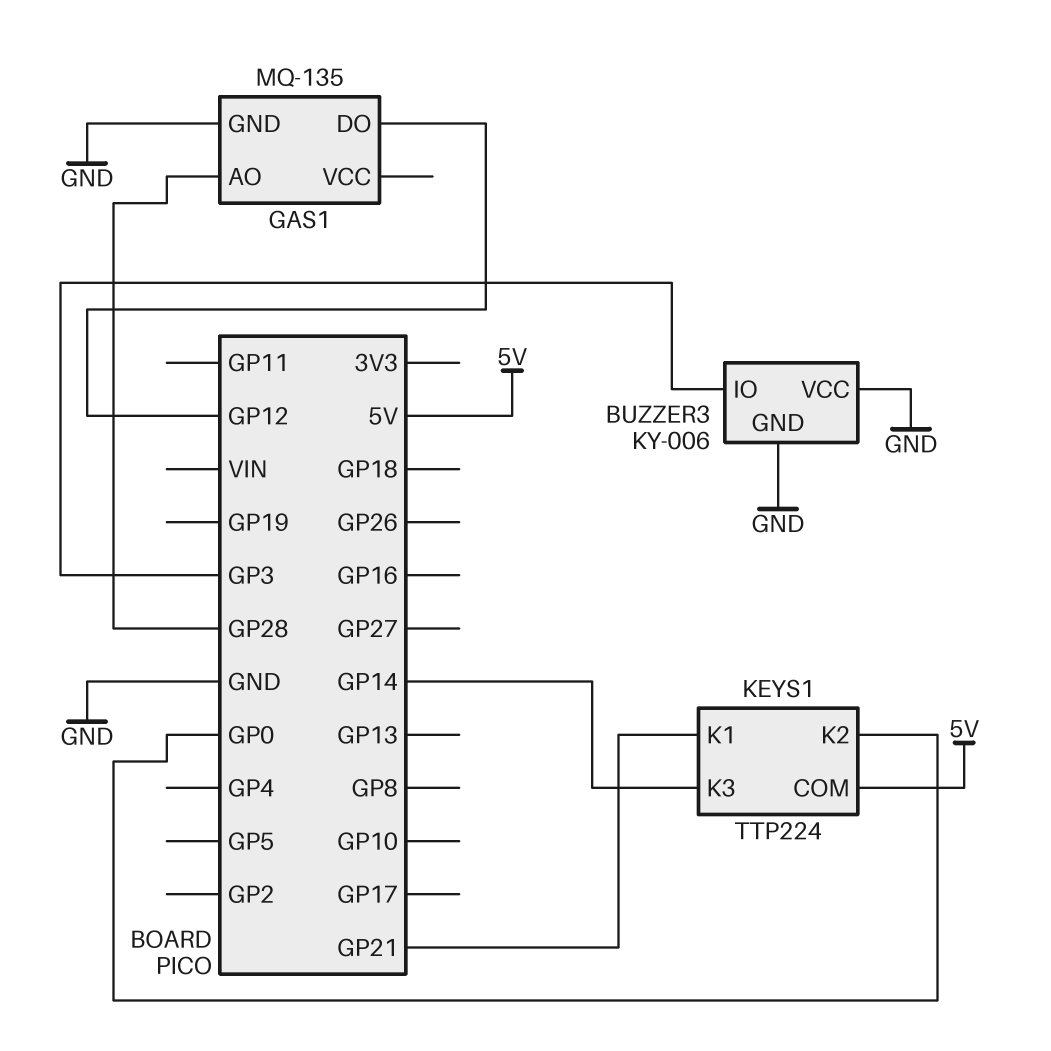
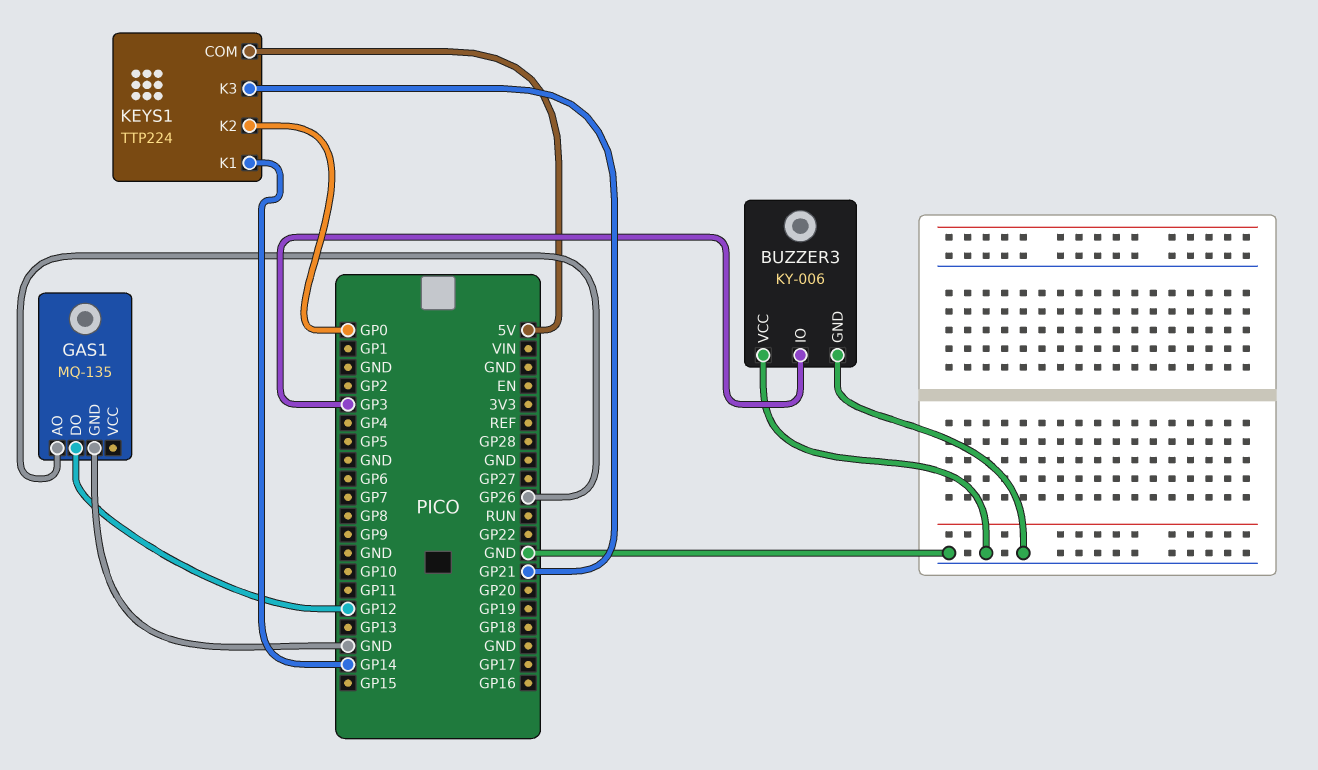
GAS1 pin AO: GP28 -> GP26
KEYS1 pin K1: GP21 -> GP14
KEYS1 pin K3: GP14 -> GP21

